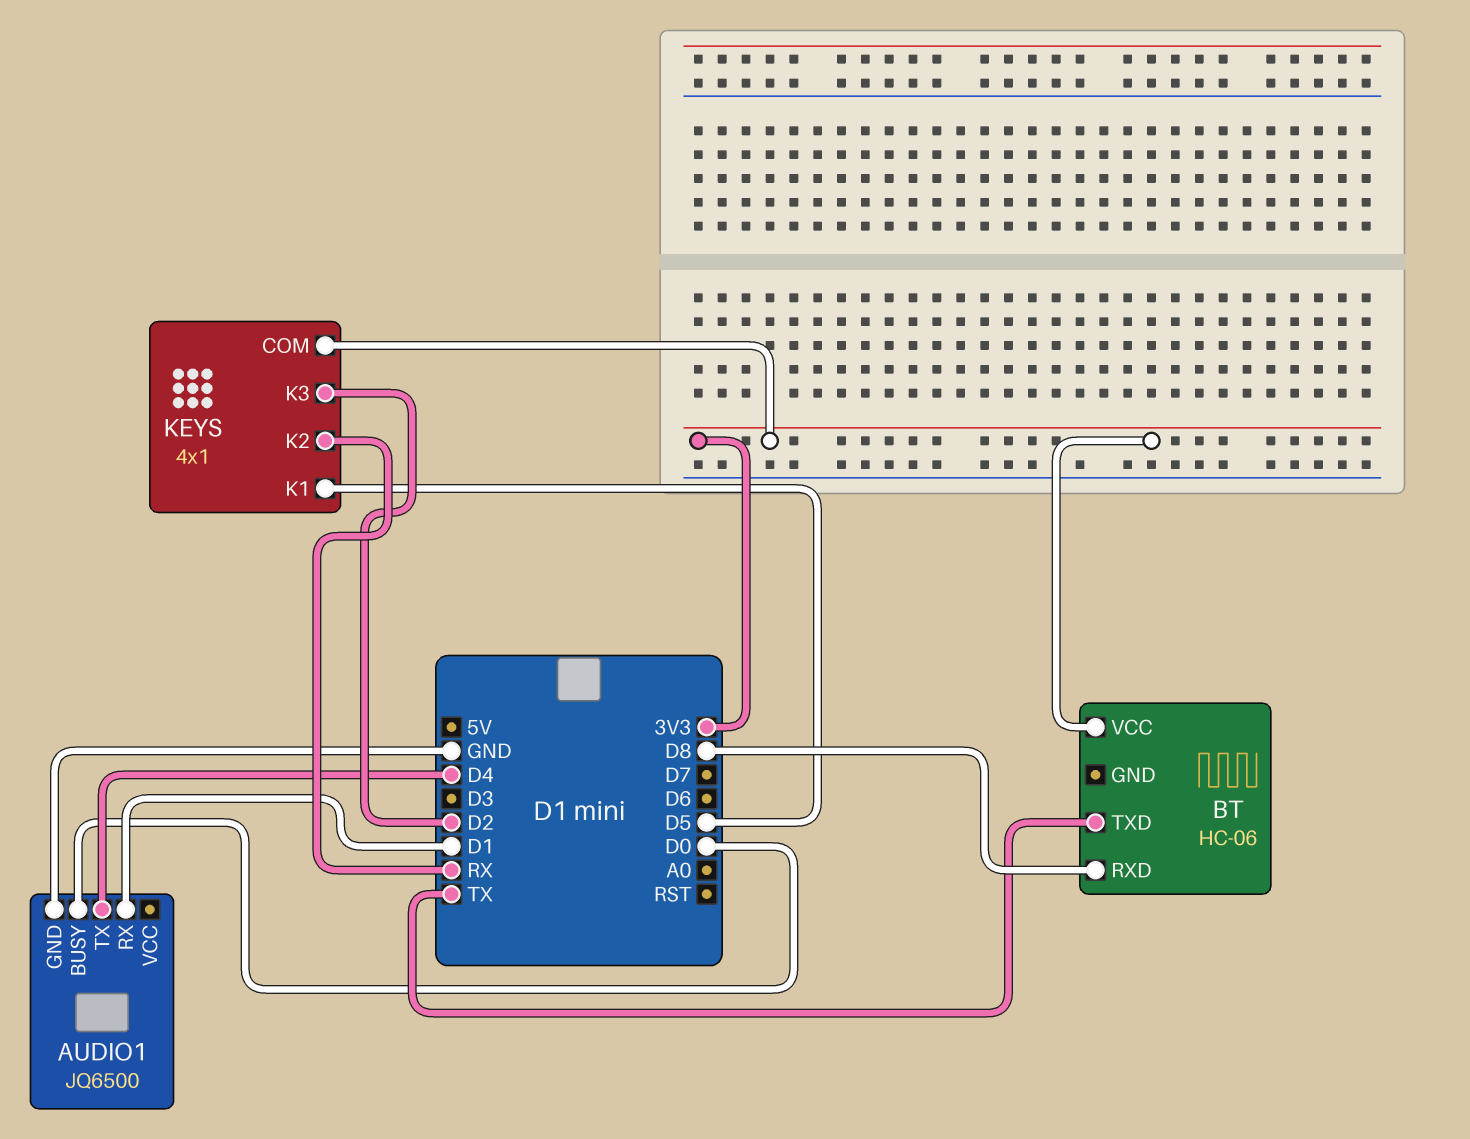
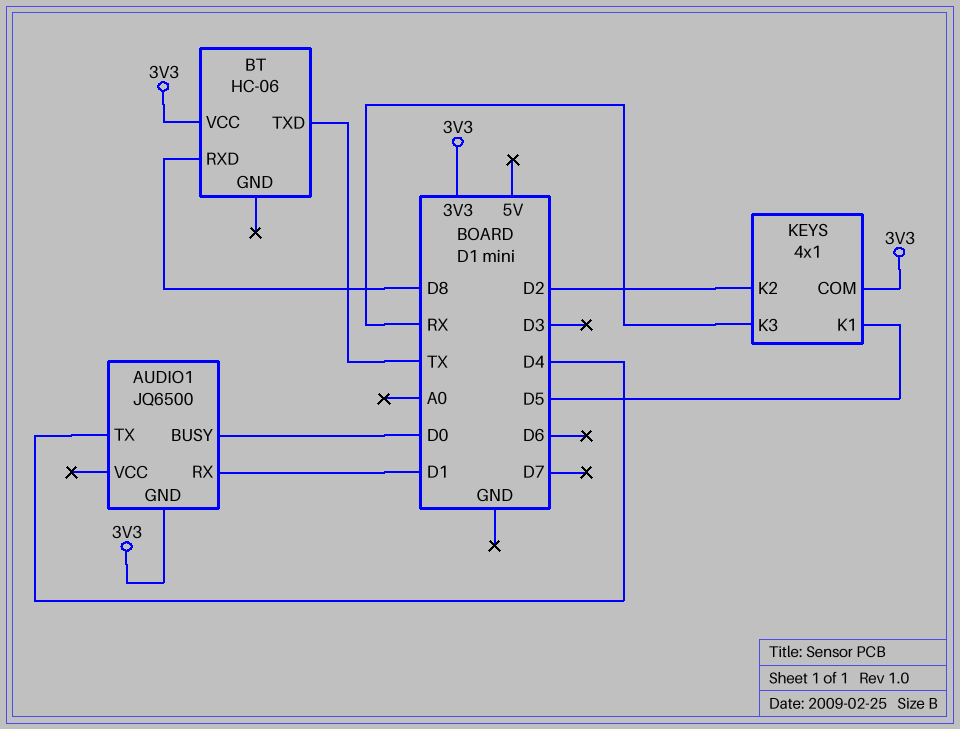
AUDIO1 pin GND: GND -> 3V3
KEYS pin K2: RX -> D2
KEYS pin K3: D2 -> RX

